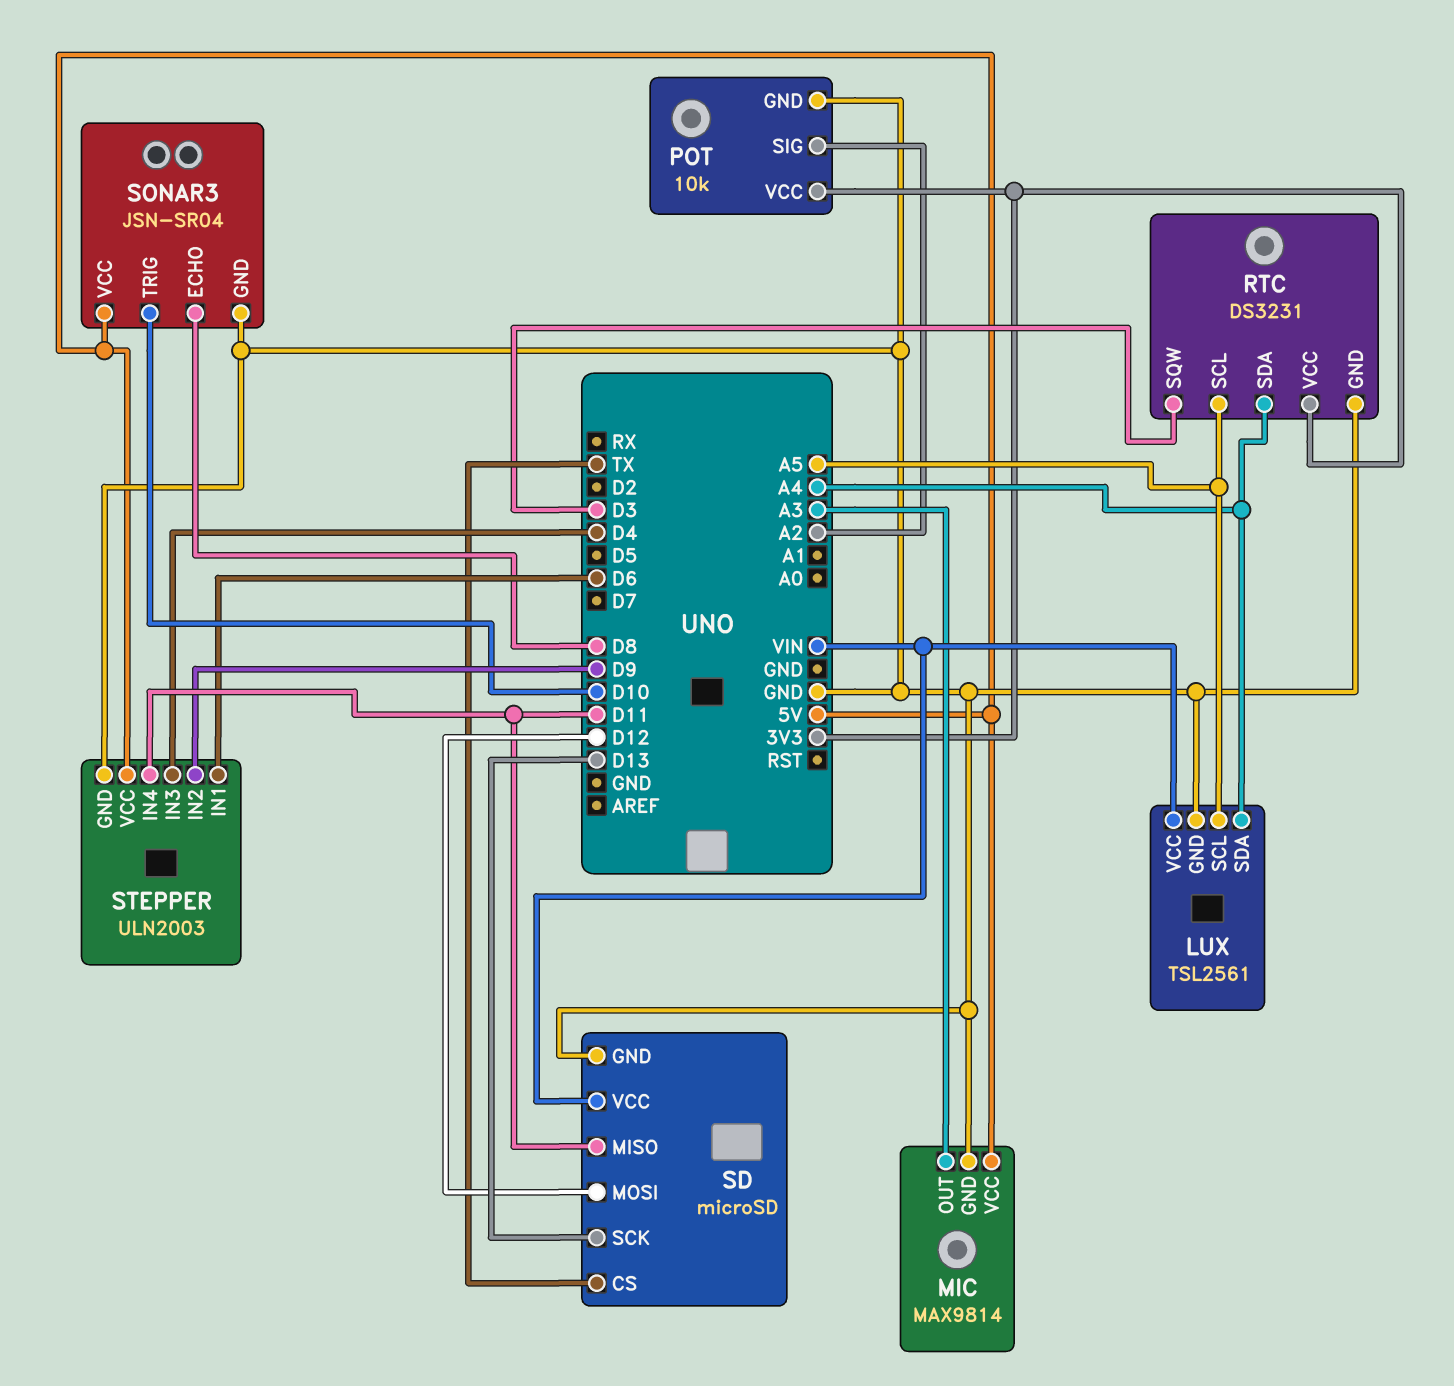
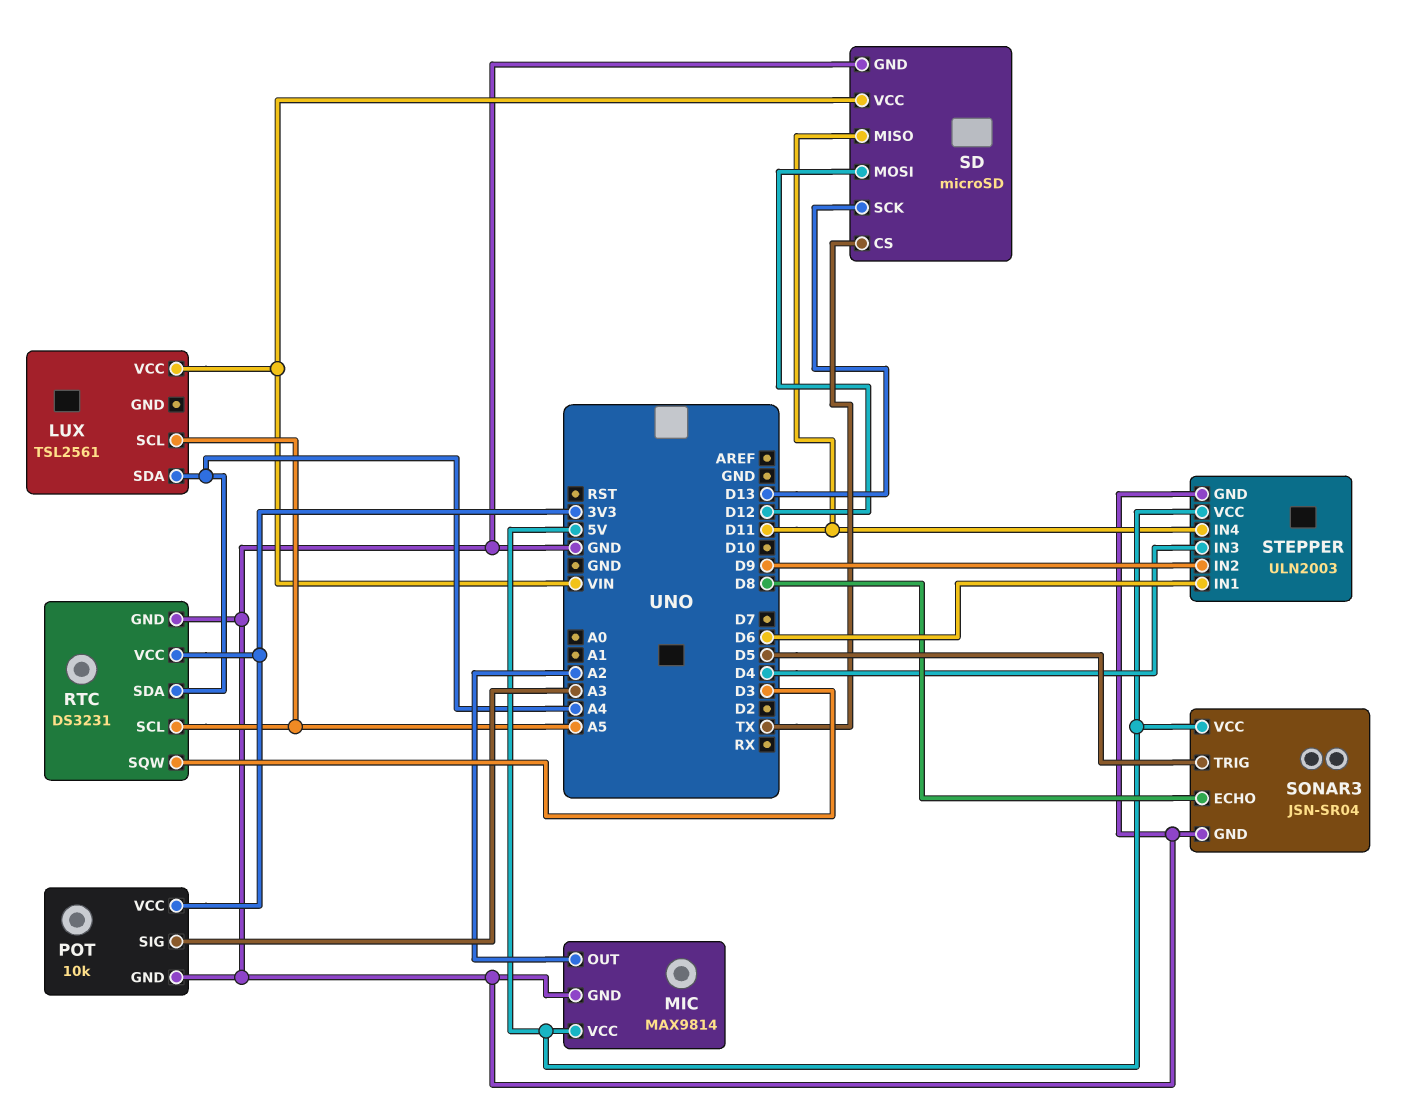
LUX pin GND: GND -> none
MIC pin OUT: A3 -> A2
POT pin SIG: A2 -> A3
SONAR3 pin TRIG: D10 -> D5

